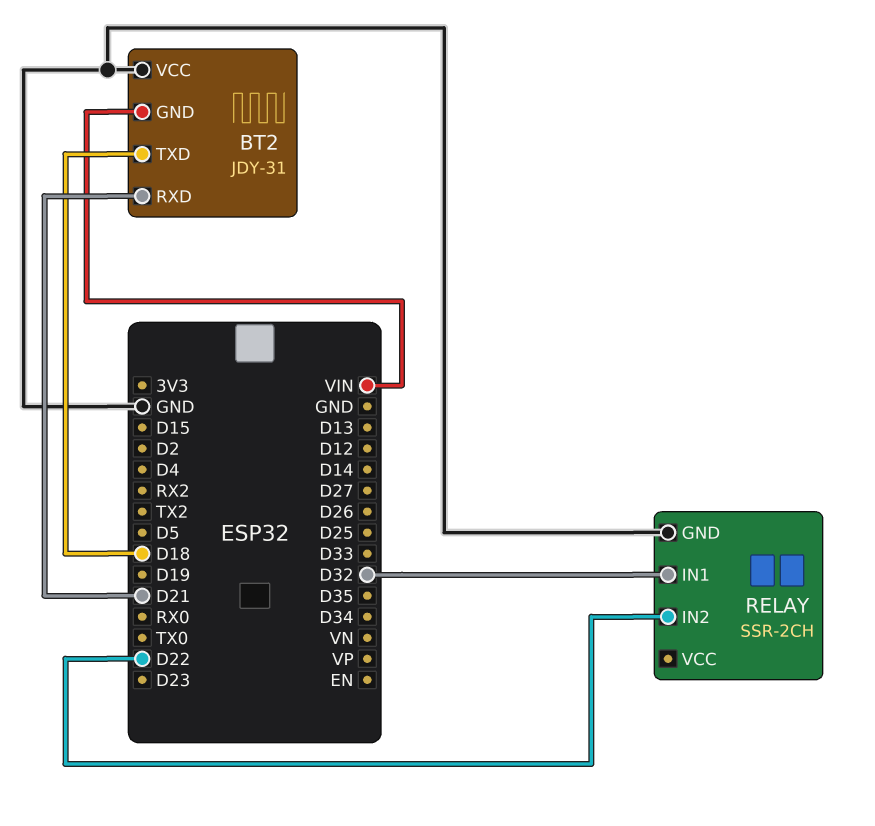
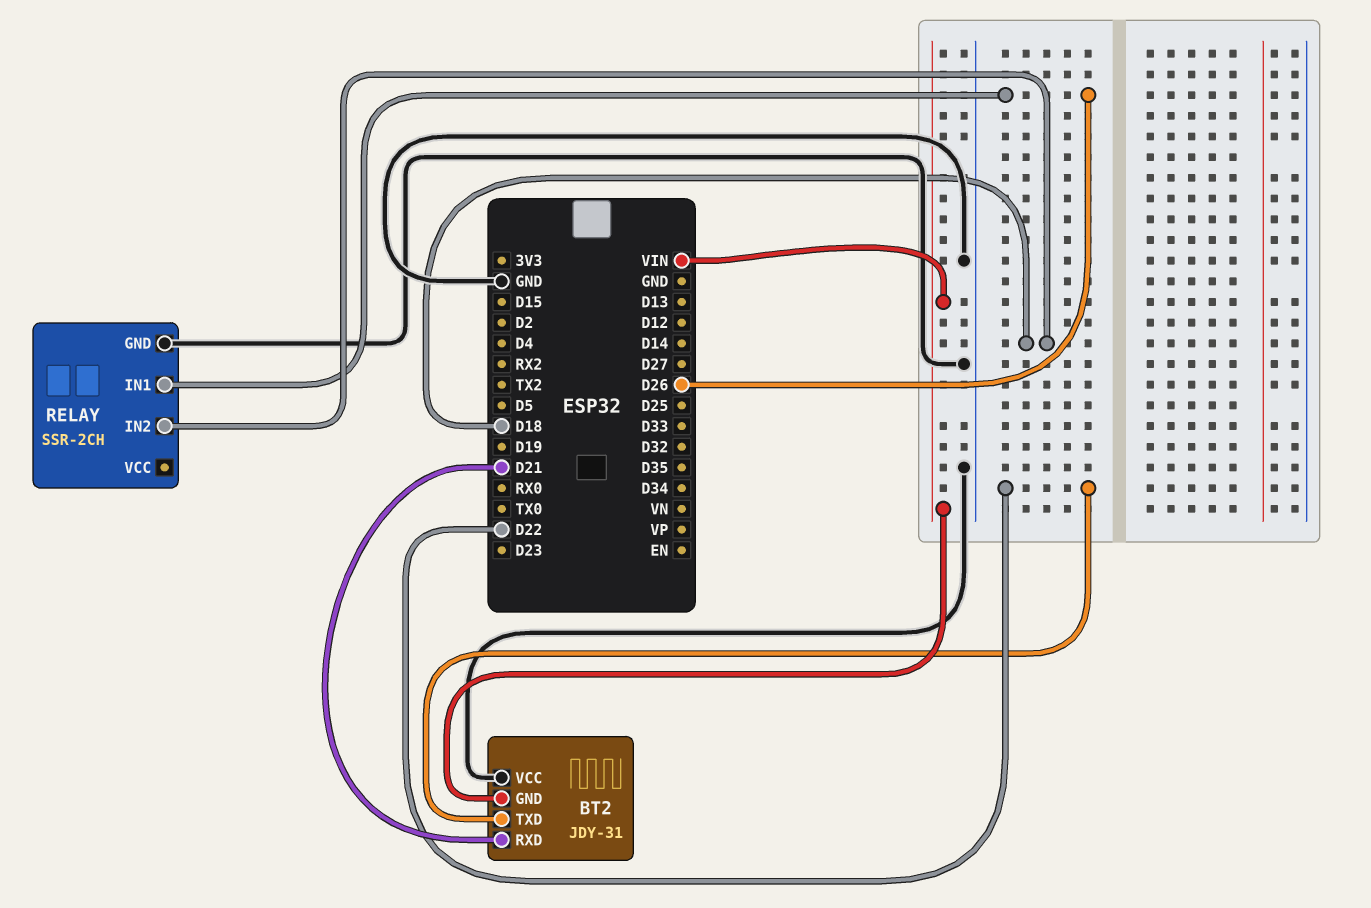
BT2 pin TXD: D18 -> D22
RELAY pin IN1: D32 -> D26
RELAY pin IN2: D22 -> D18

